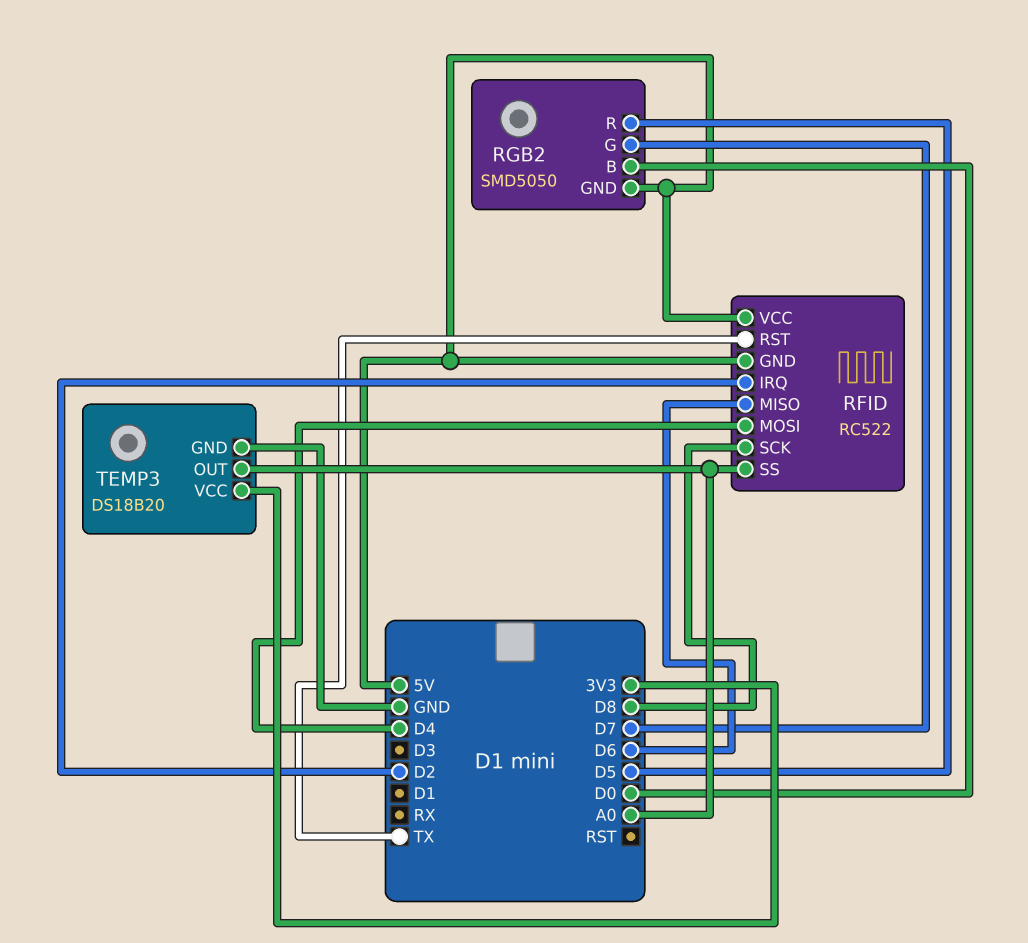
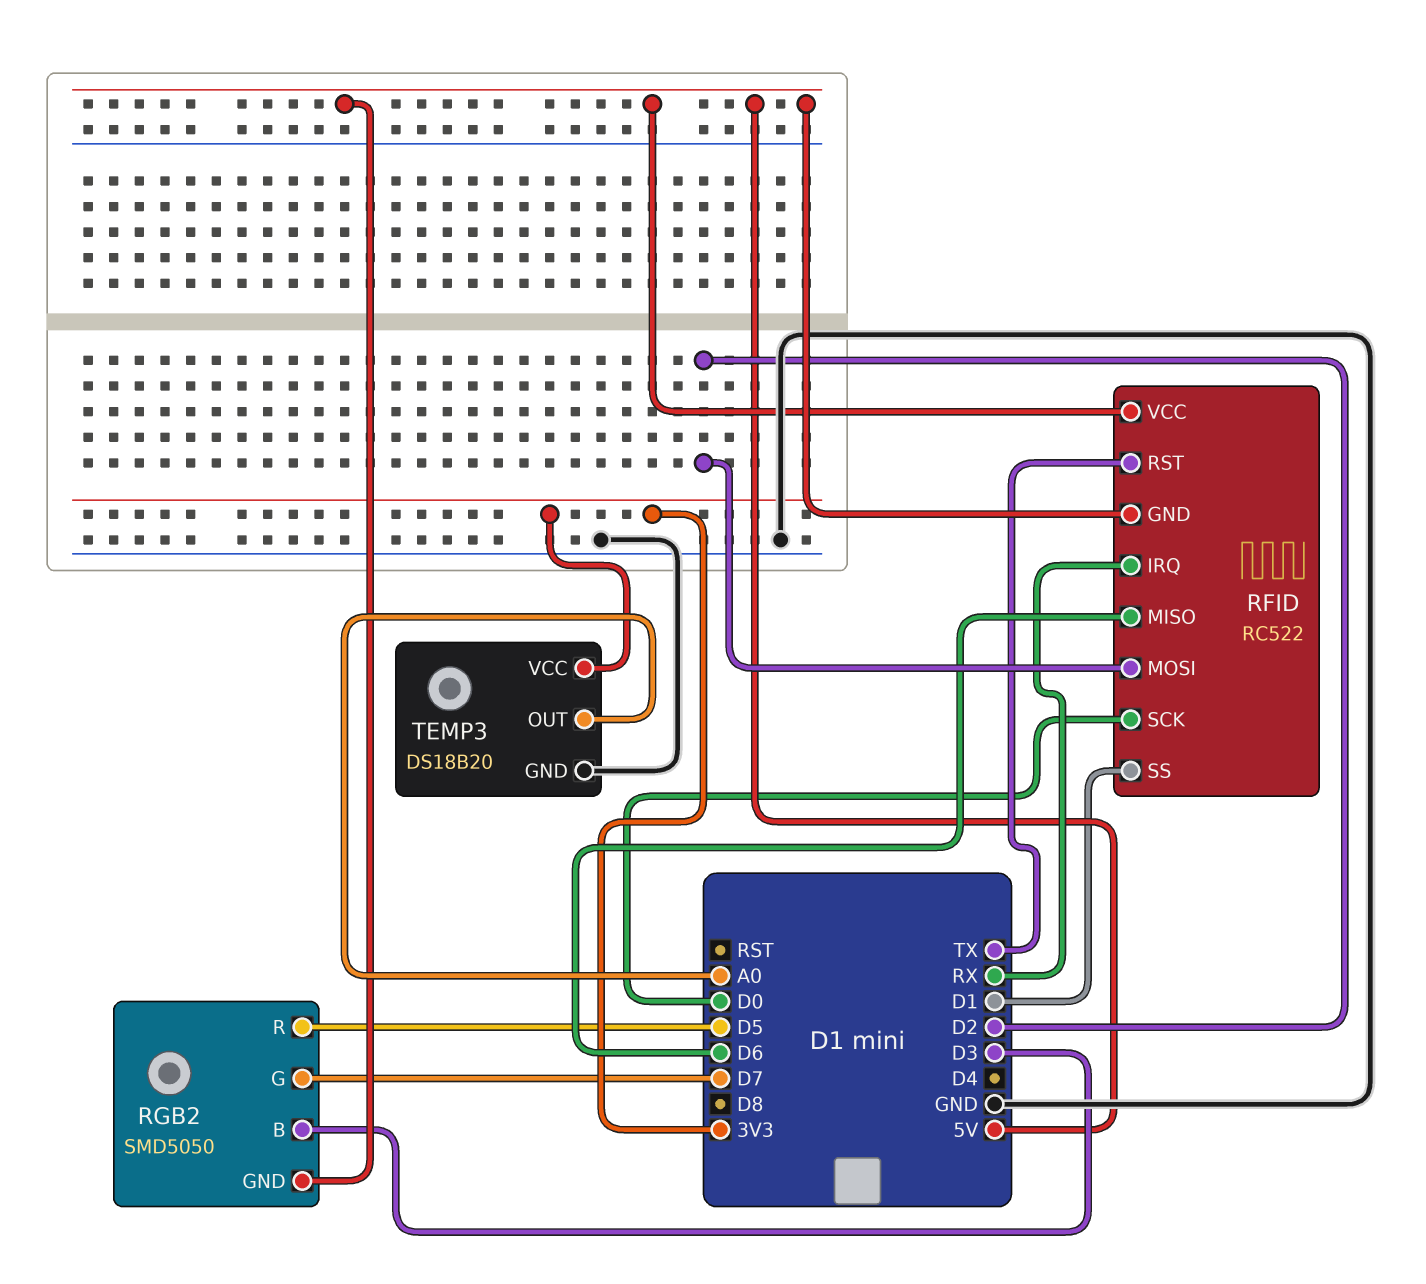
RFID pin IRQ: D2 -> RX
RFID pin MOSI: D4 -> D2
RFID pin SCK: D8 -> D0
RFID pin SS: A0 -> D1
RGB2 pin B: D0 -> D3

